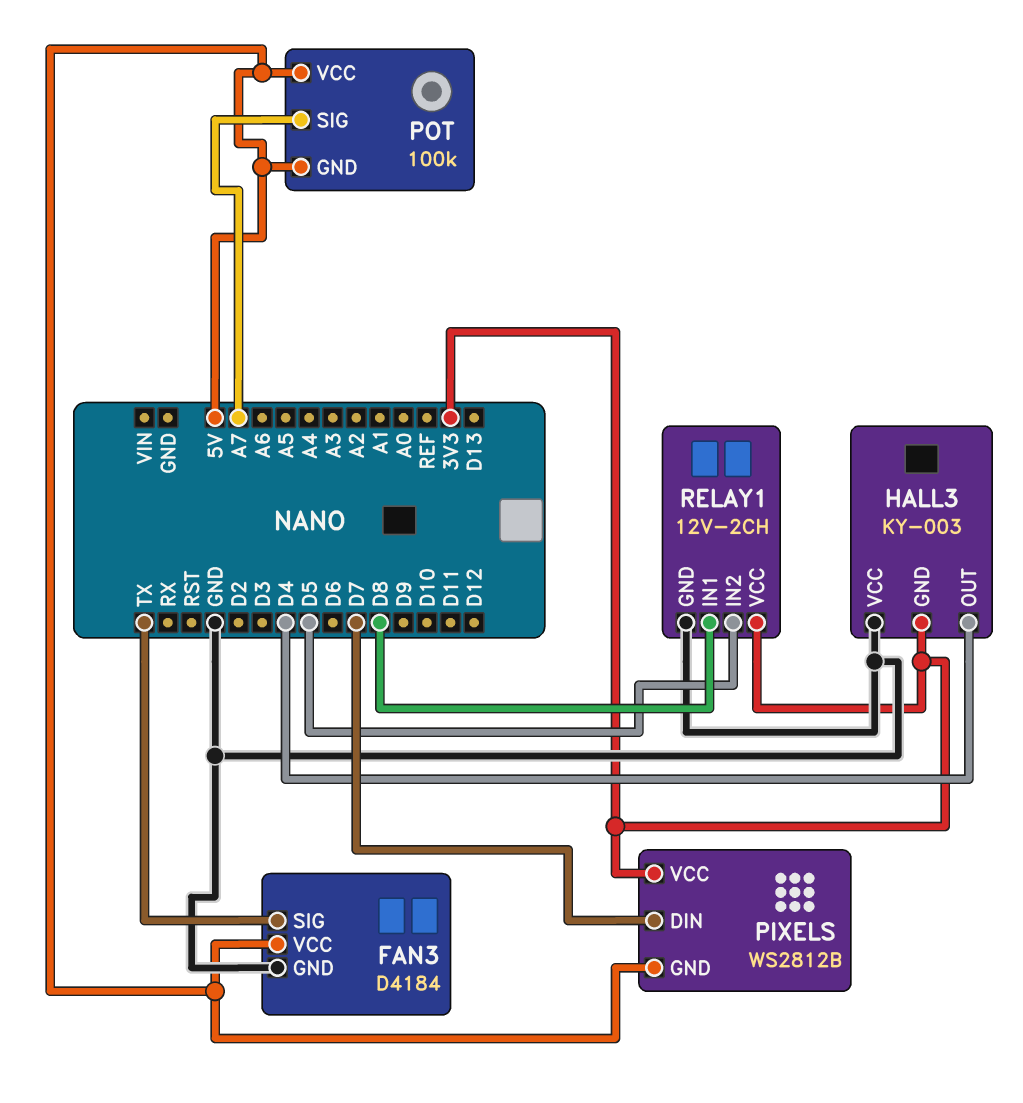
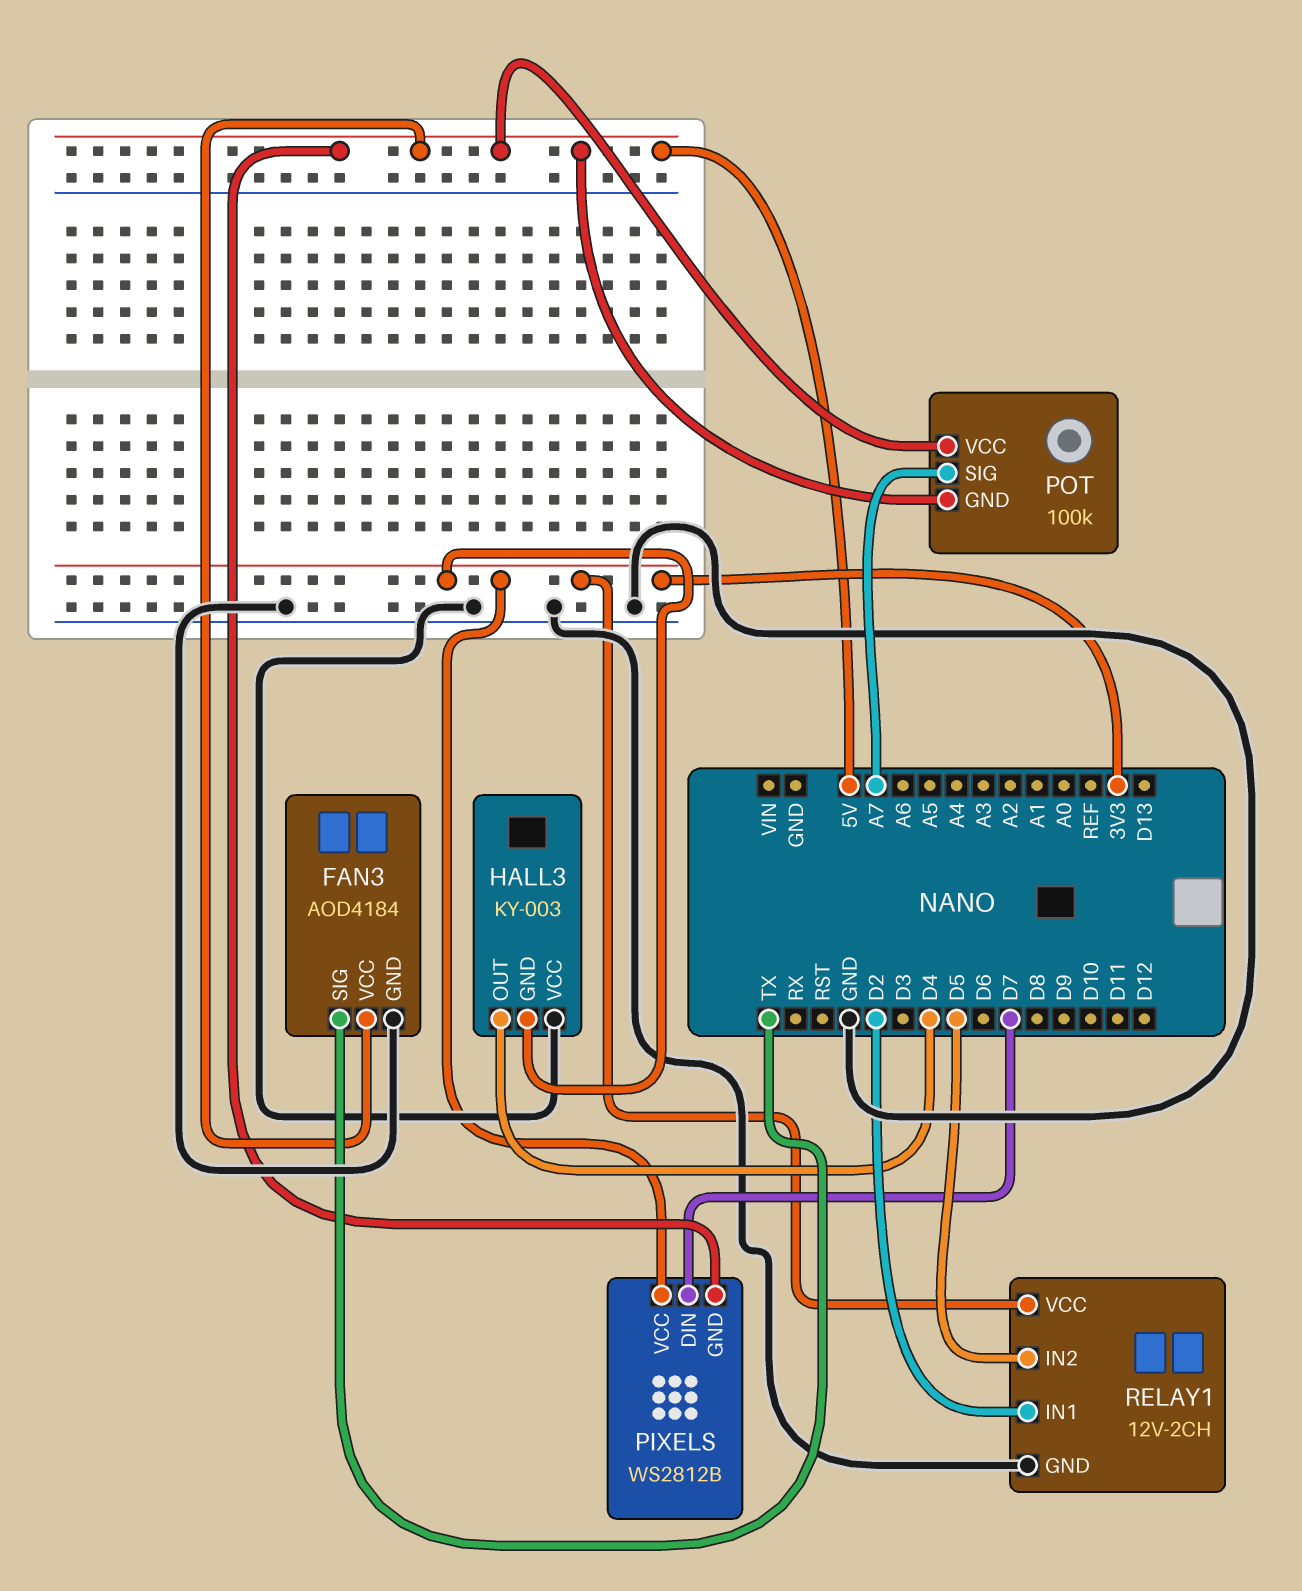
FAN3: D4184 -> AOD4184
RELAY1 pin IN1: D8 -> D2

